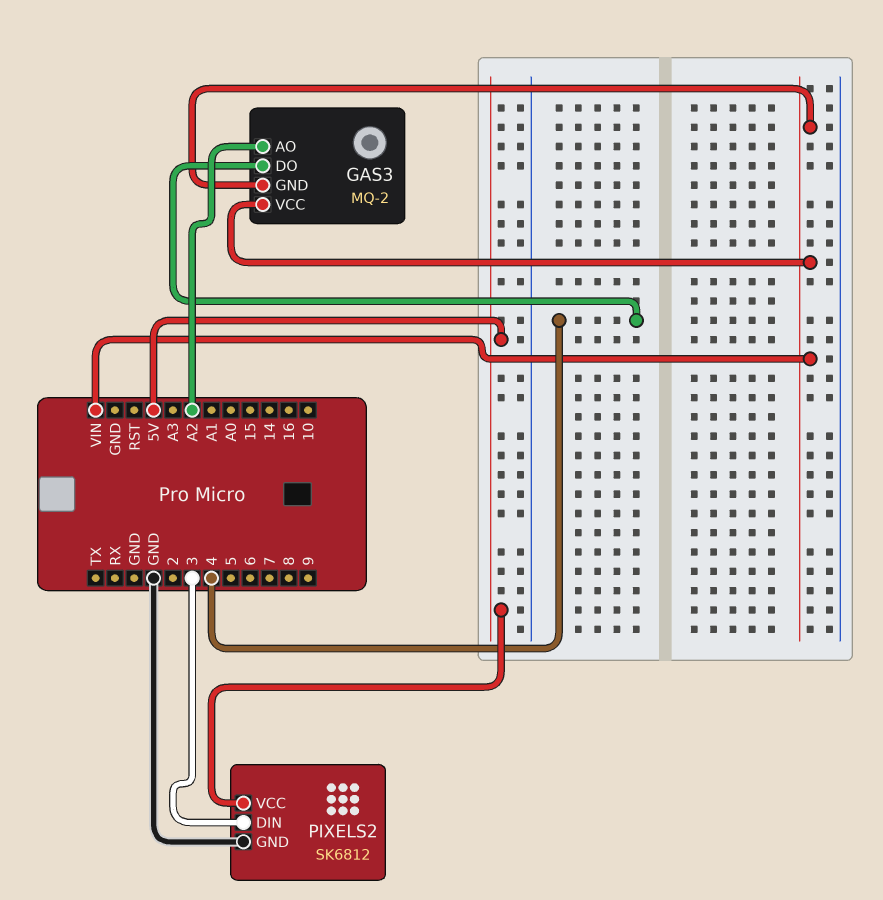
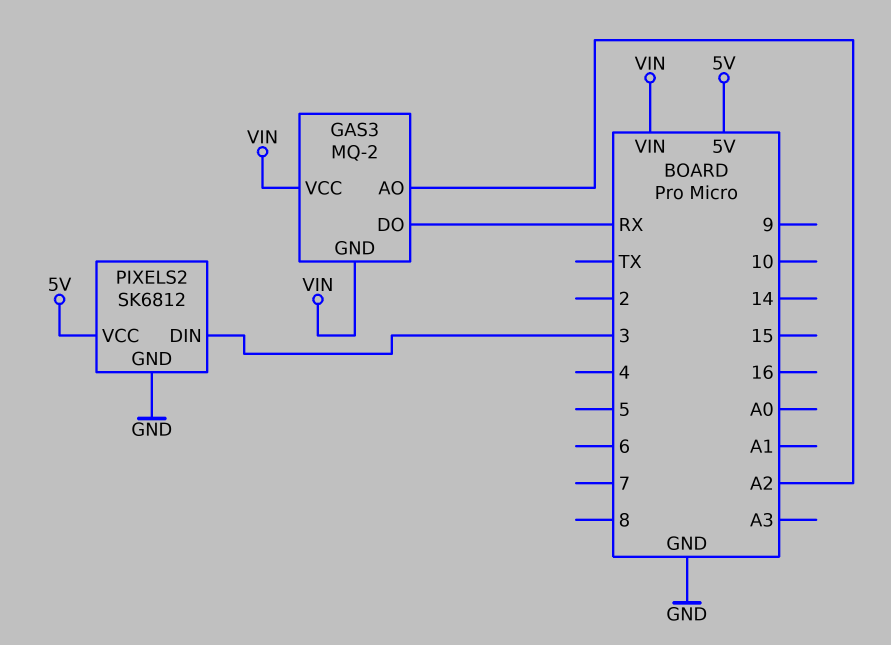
GAS3 pin DO: 4 -> RX

